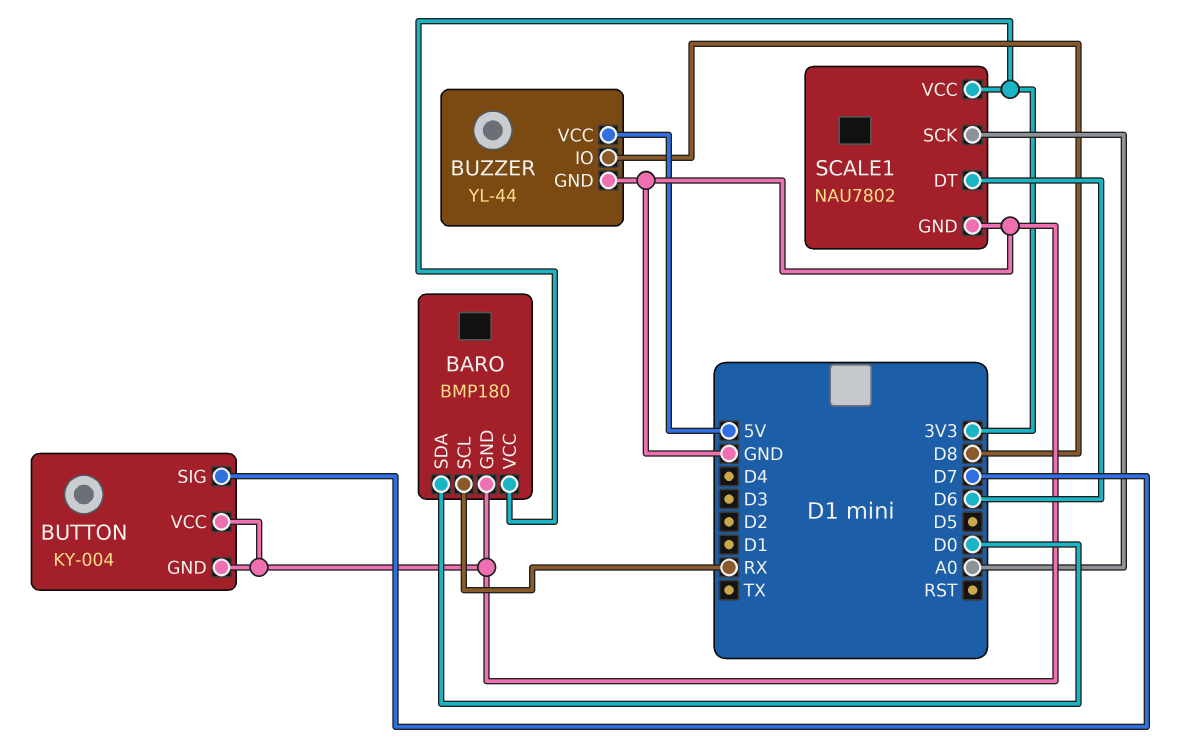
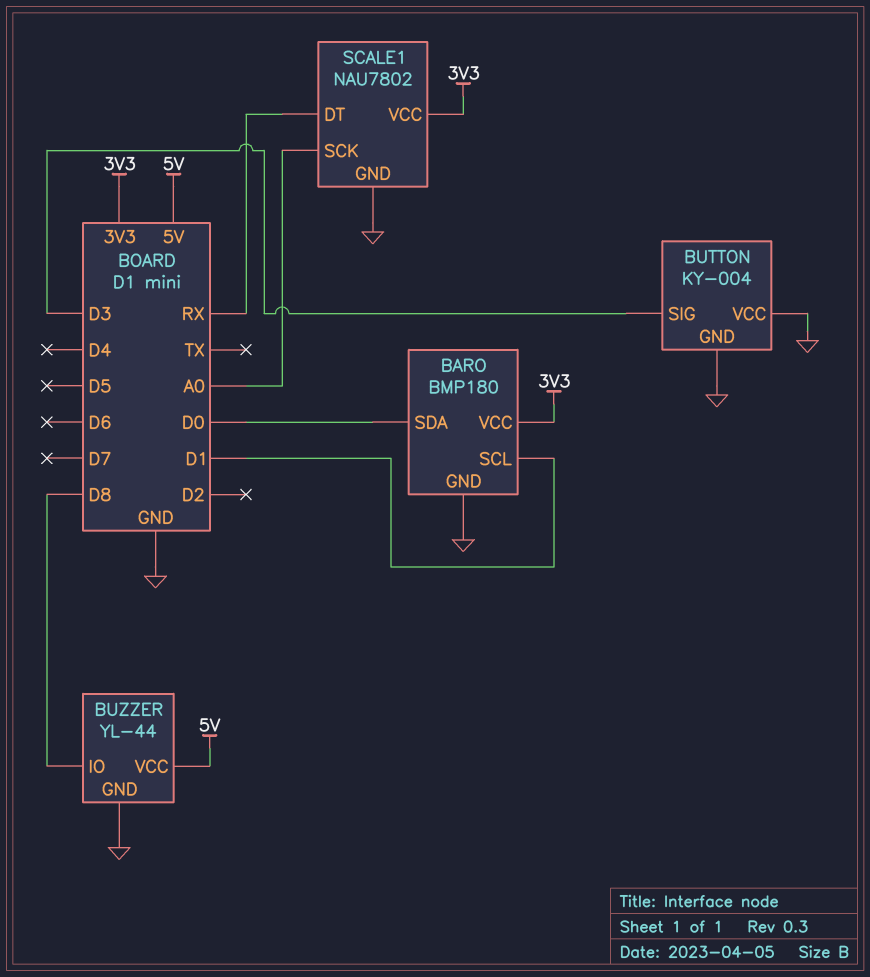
BARO pin SCL: RX -> D1
BUTTON pin SIG: D7 -> D3
SCALE1 pin DT: D6 -> RX

